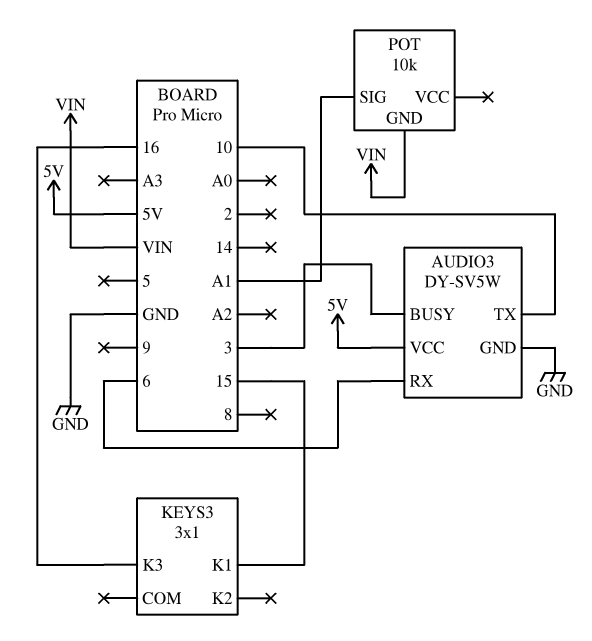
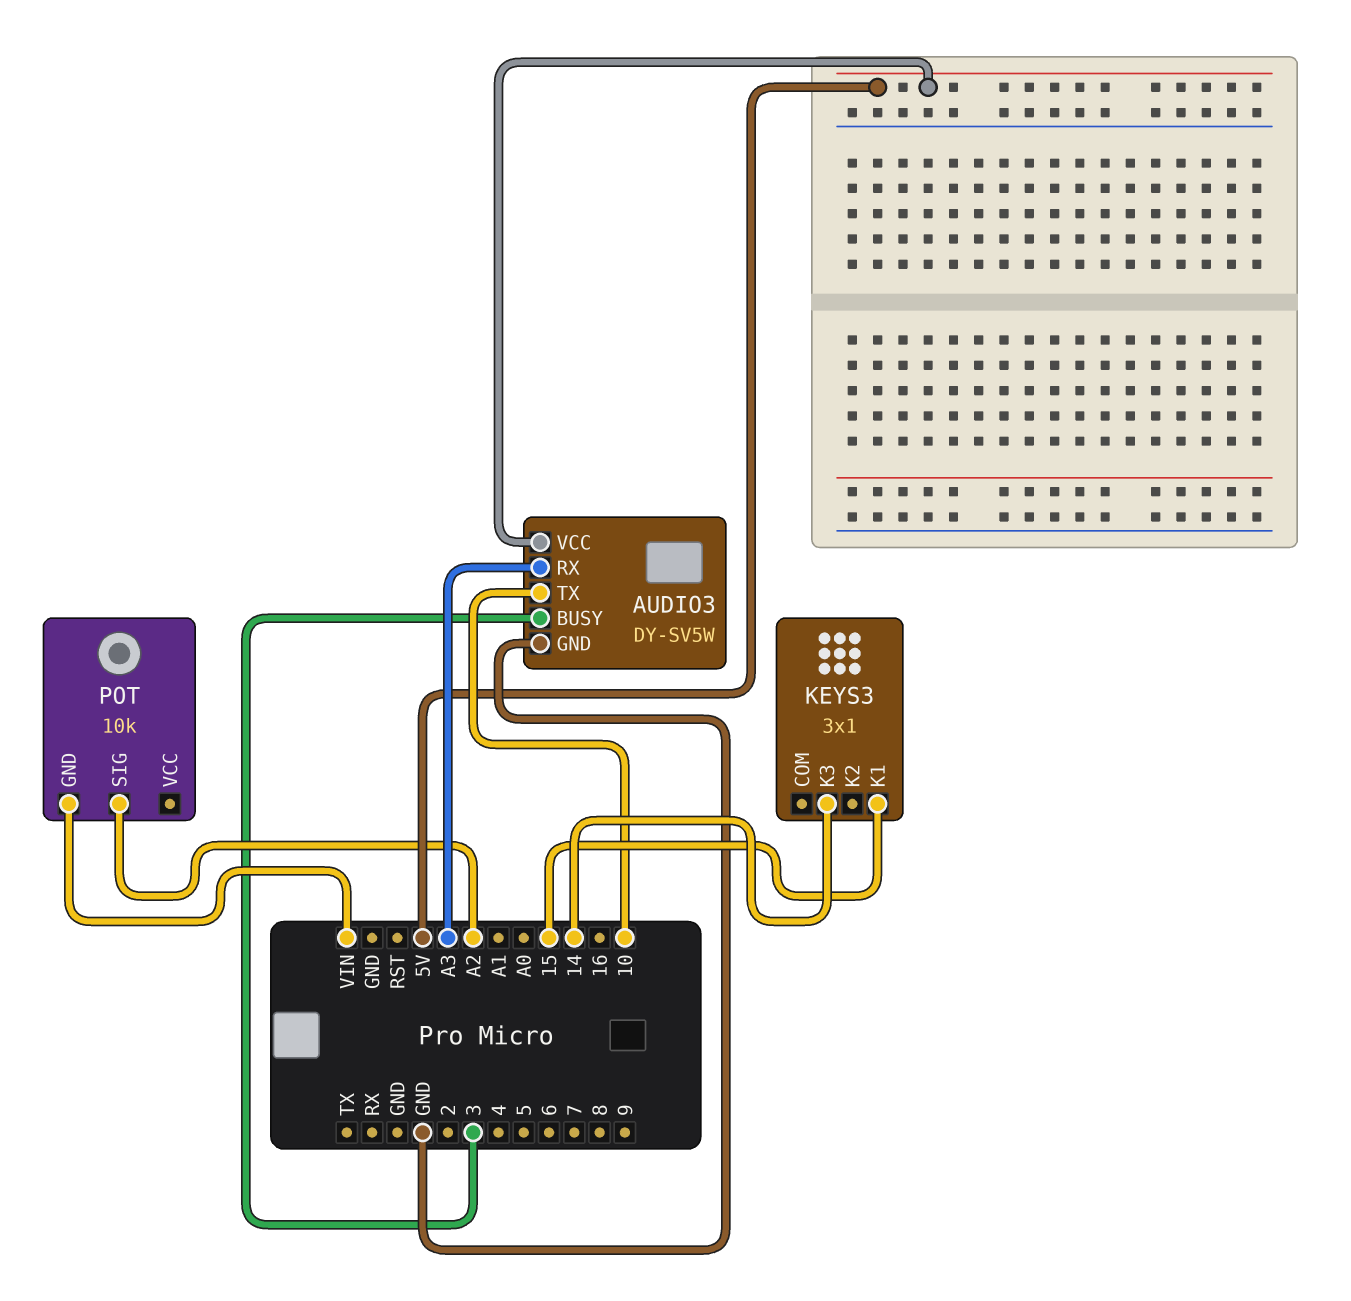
AUDIO3 pin RX: 6 -> A3
KEYS3 pin K3: 16 -> 14
POT pin SIG: A1 -> A2

